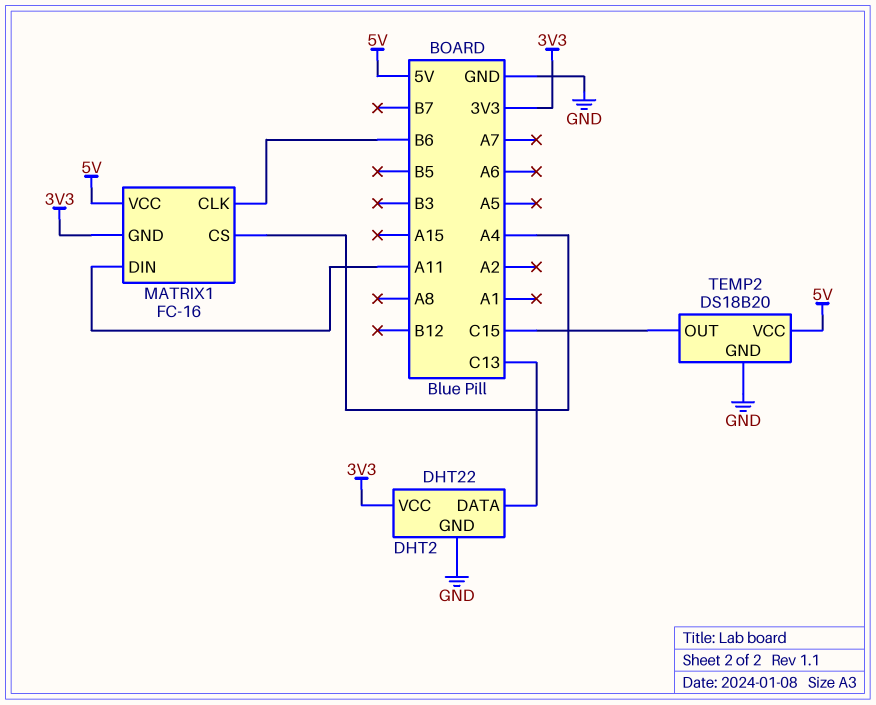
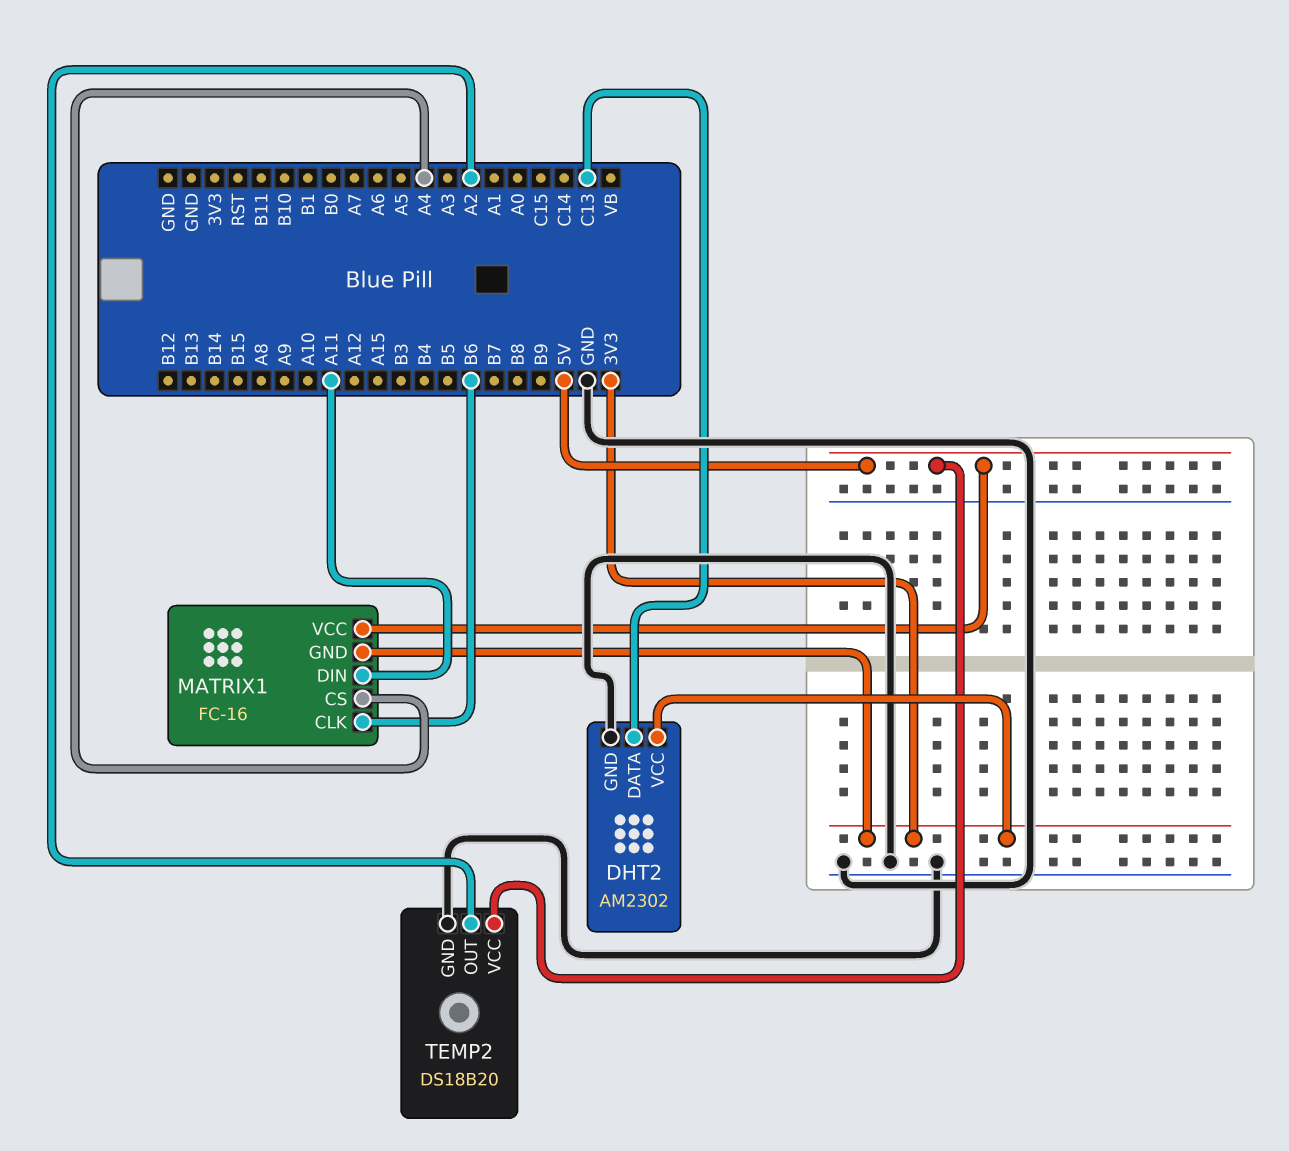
DHT2: DHT22 -> AM2302
TEMP2 pin OUT: C15 -> A2

